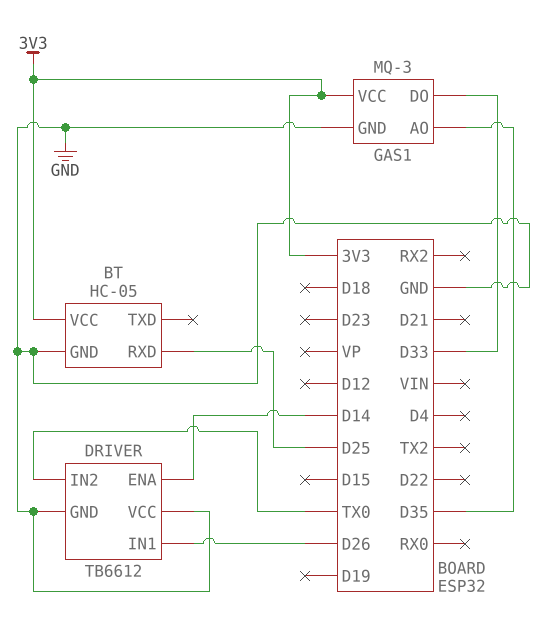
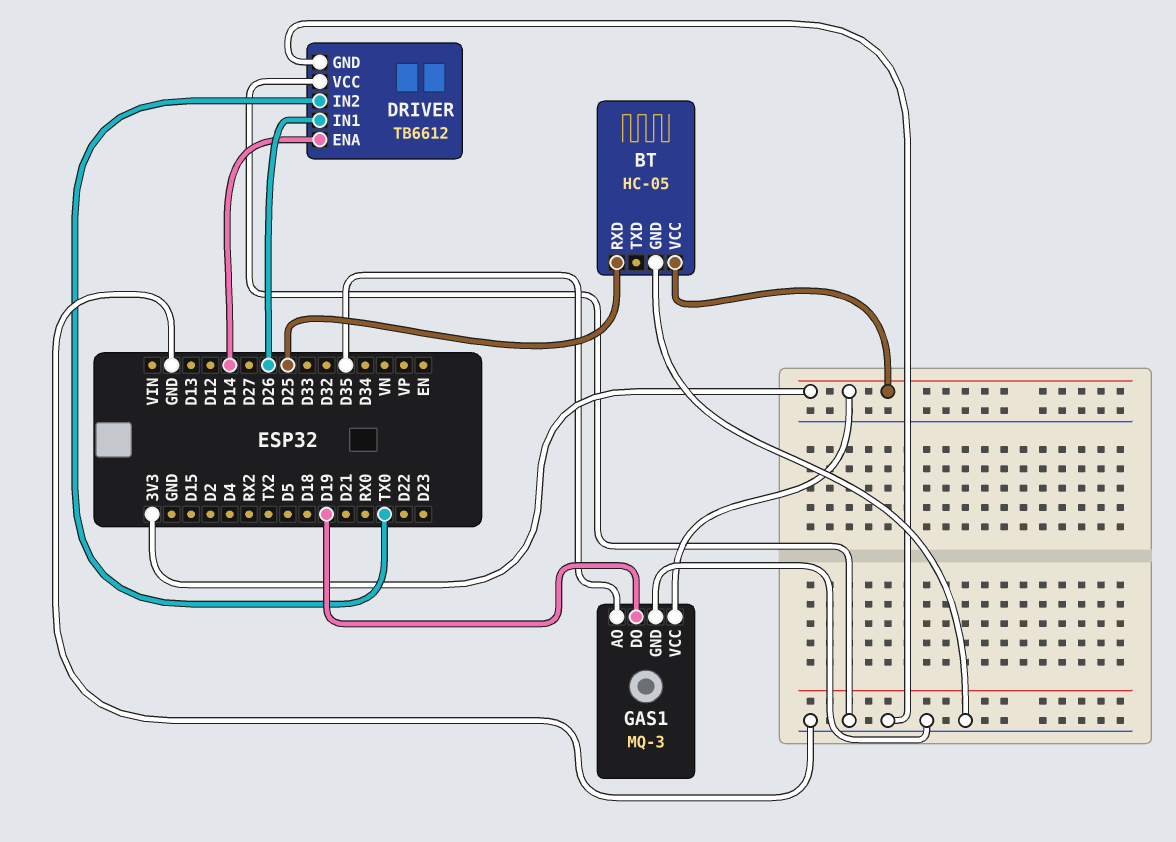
GAS1 pin DO: D33 -> D19

